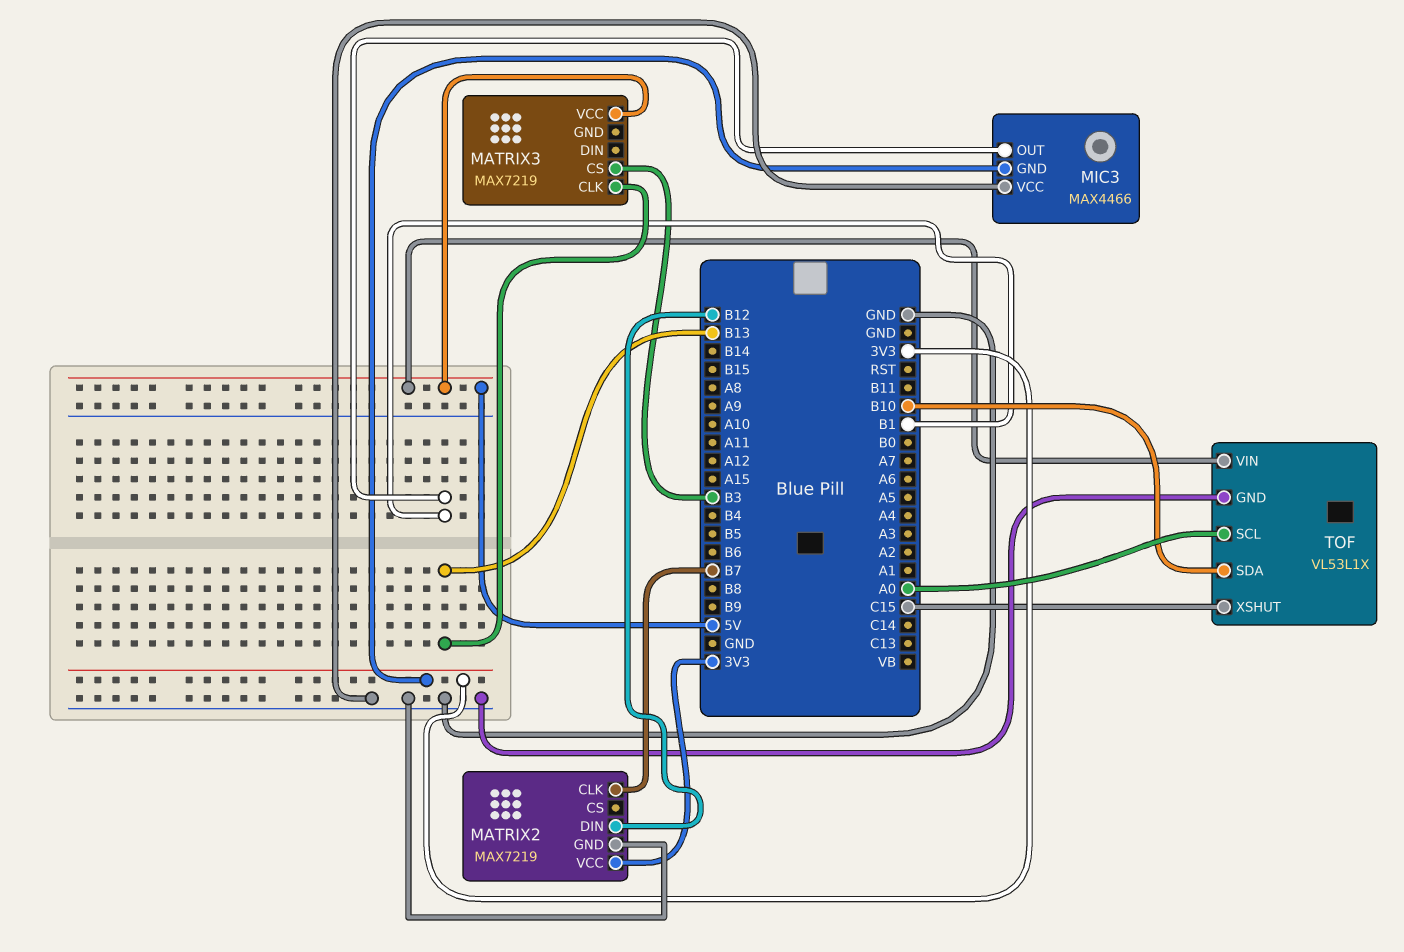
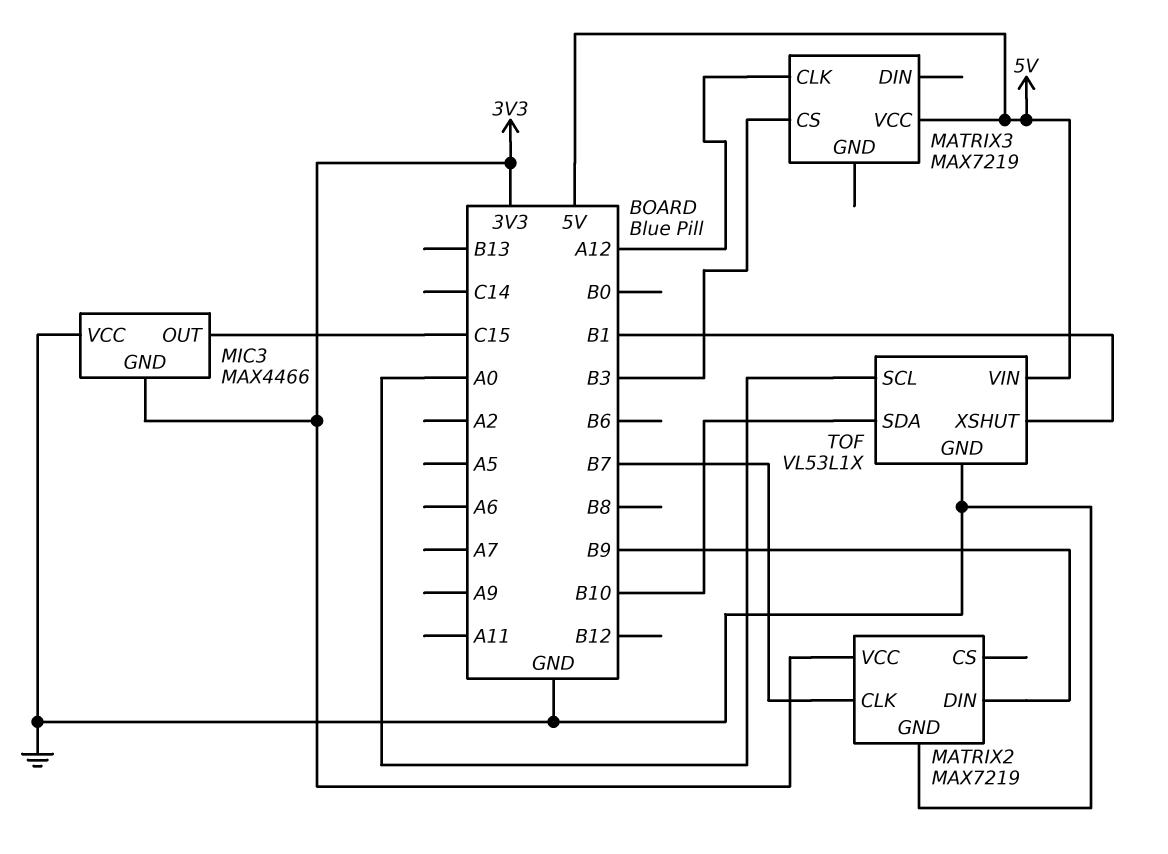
MATRIX2 pin DIN: B12 -> B9
MATRIX3 pin CLK: B13 -> A12
MIC3 pin OUT: B1 -> C15
TOF pin XSHUT: C15 -> B1

